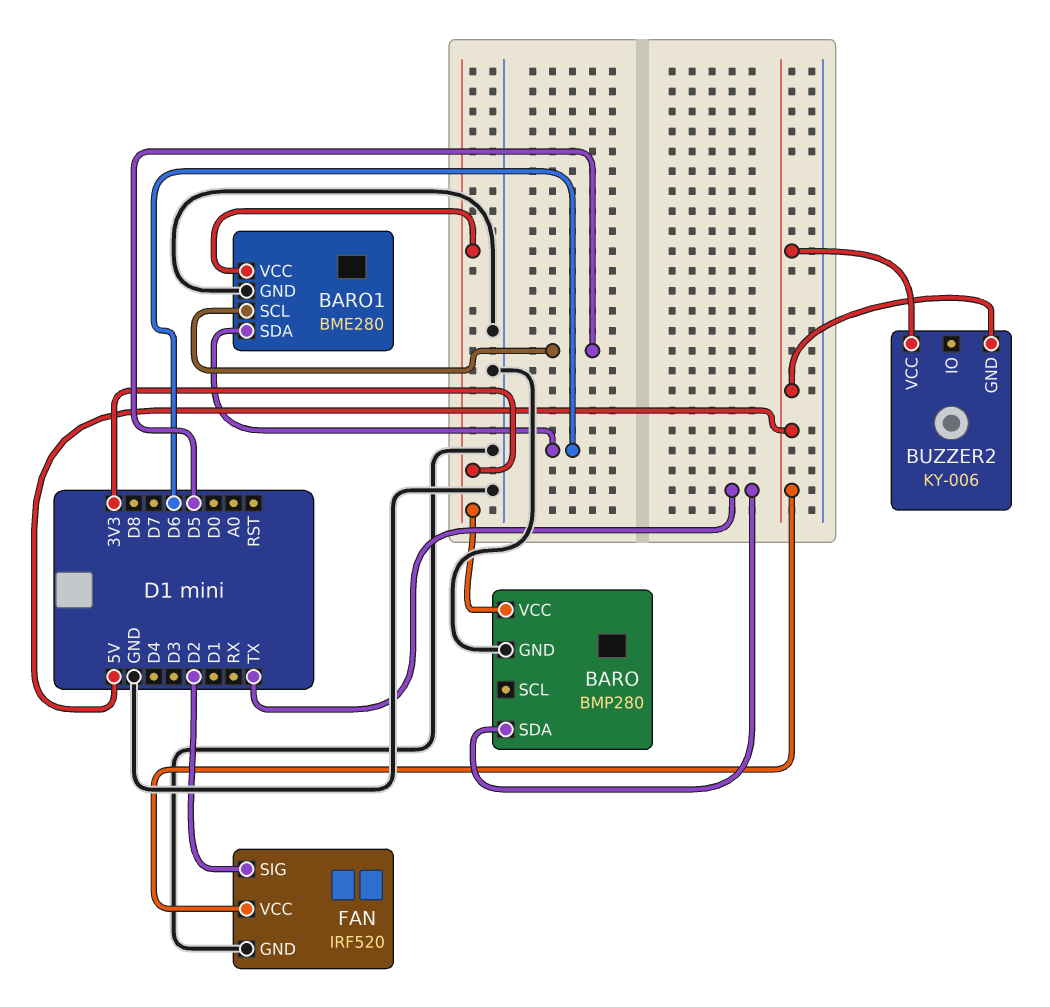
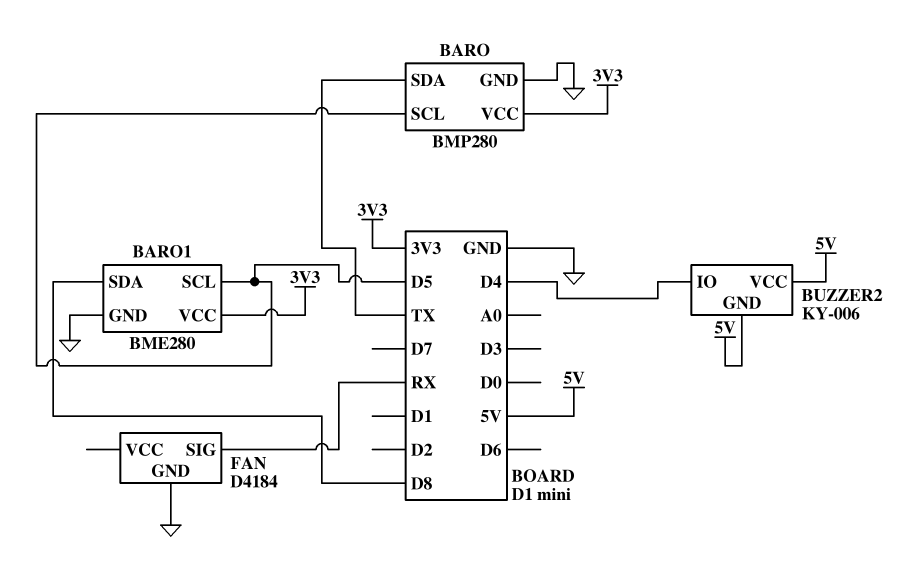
BARO pin SCL: none -> D5
BARO1 pin SDA: D6 -> D8
BUZZER2 pin IO: none -> D4
FAN: IRF520 -> D4184
FAN pin SIG: D2 -> RX
FAN pin VCC: 5V -> none

